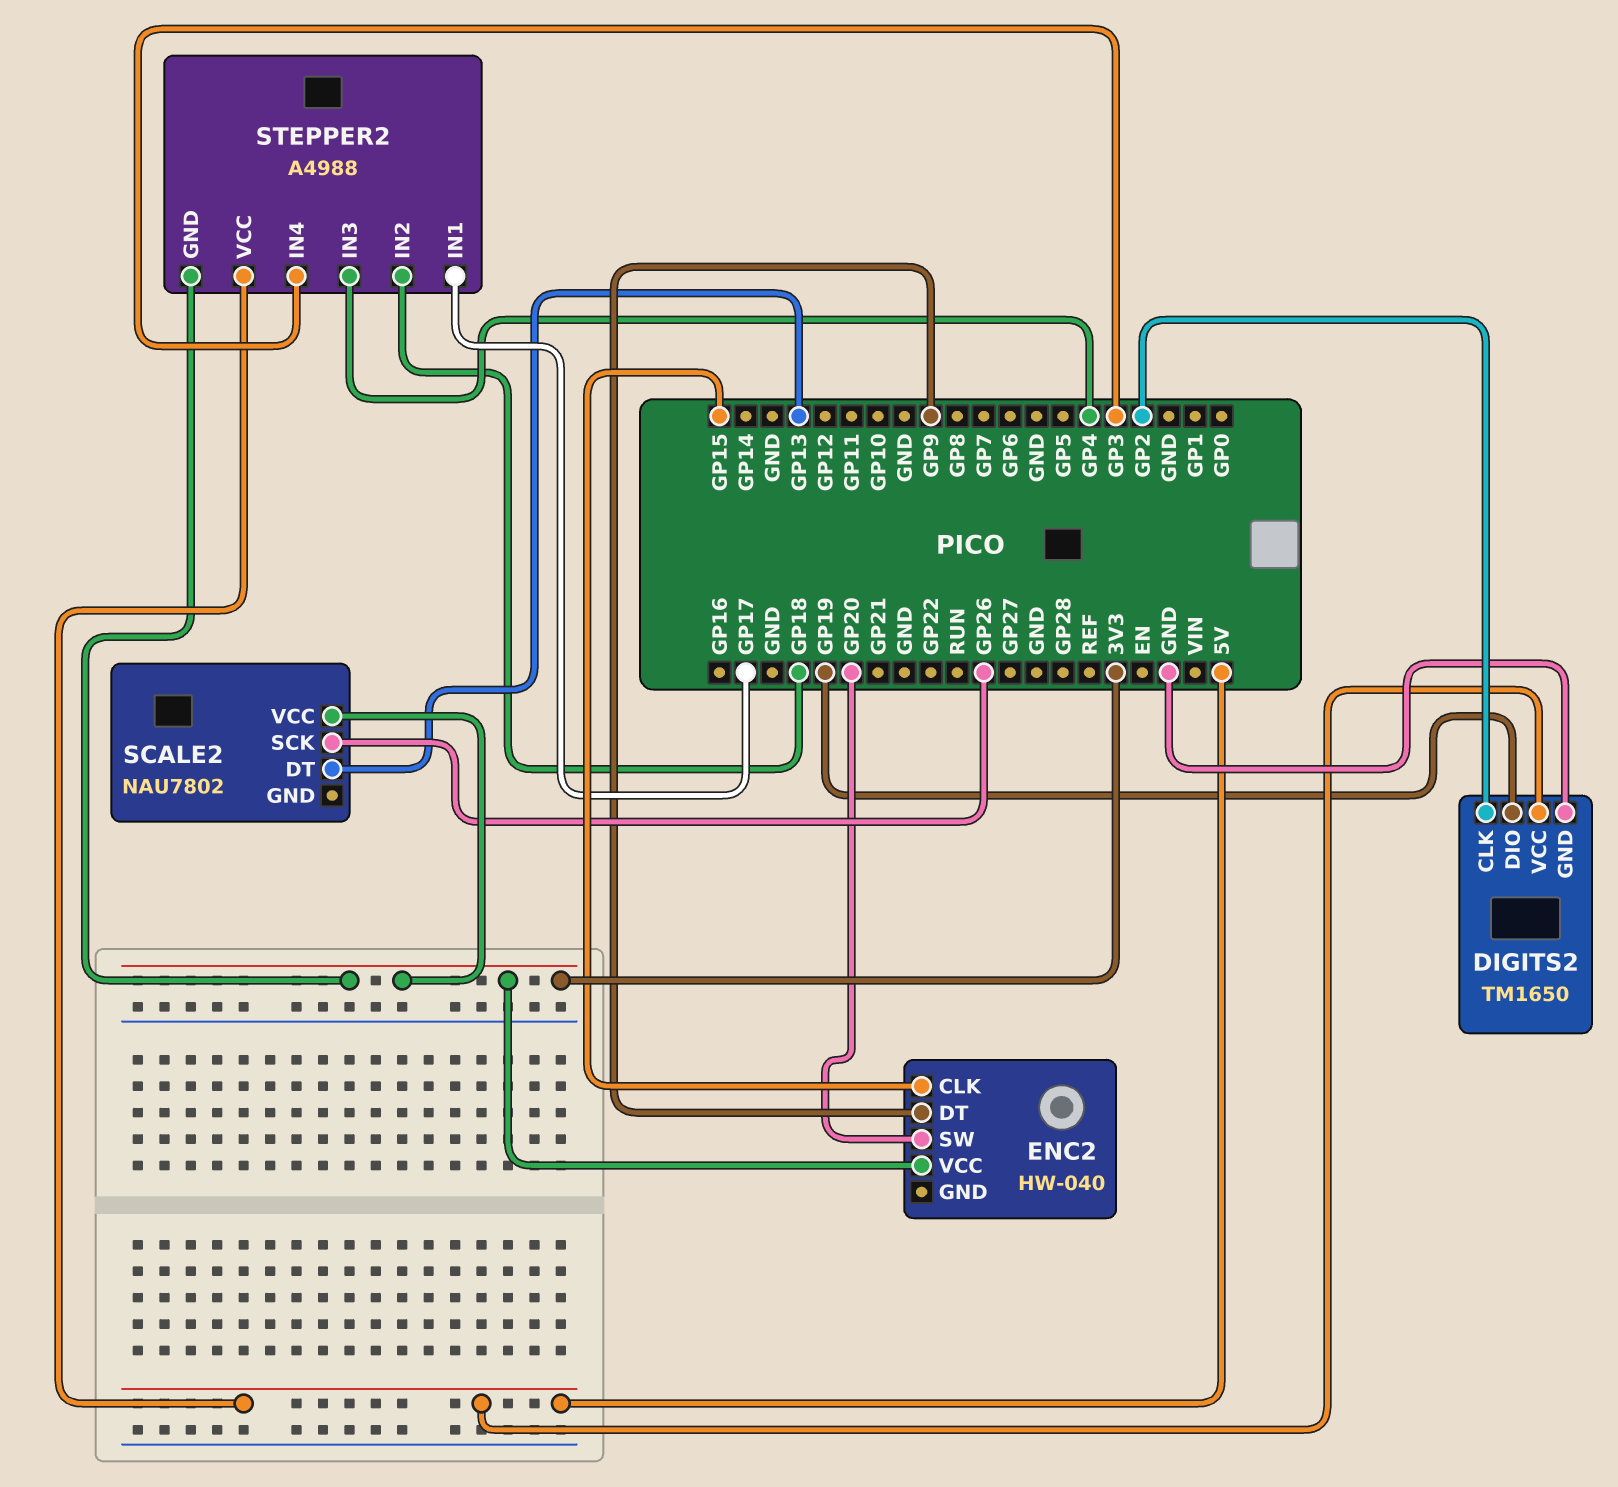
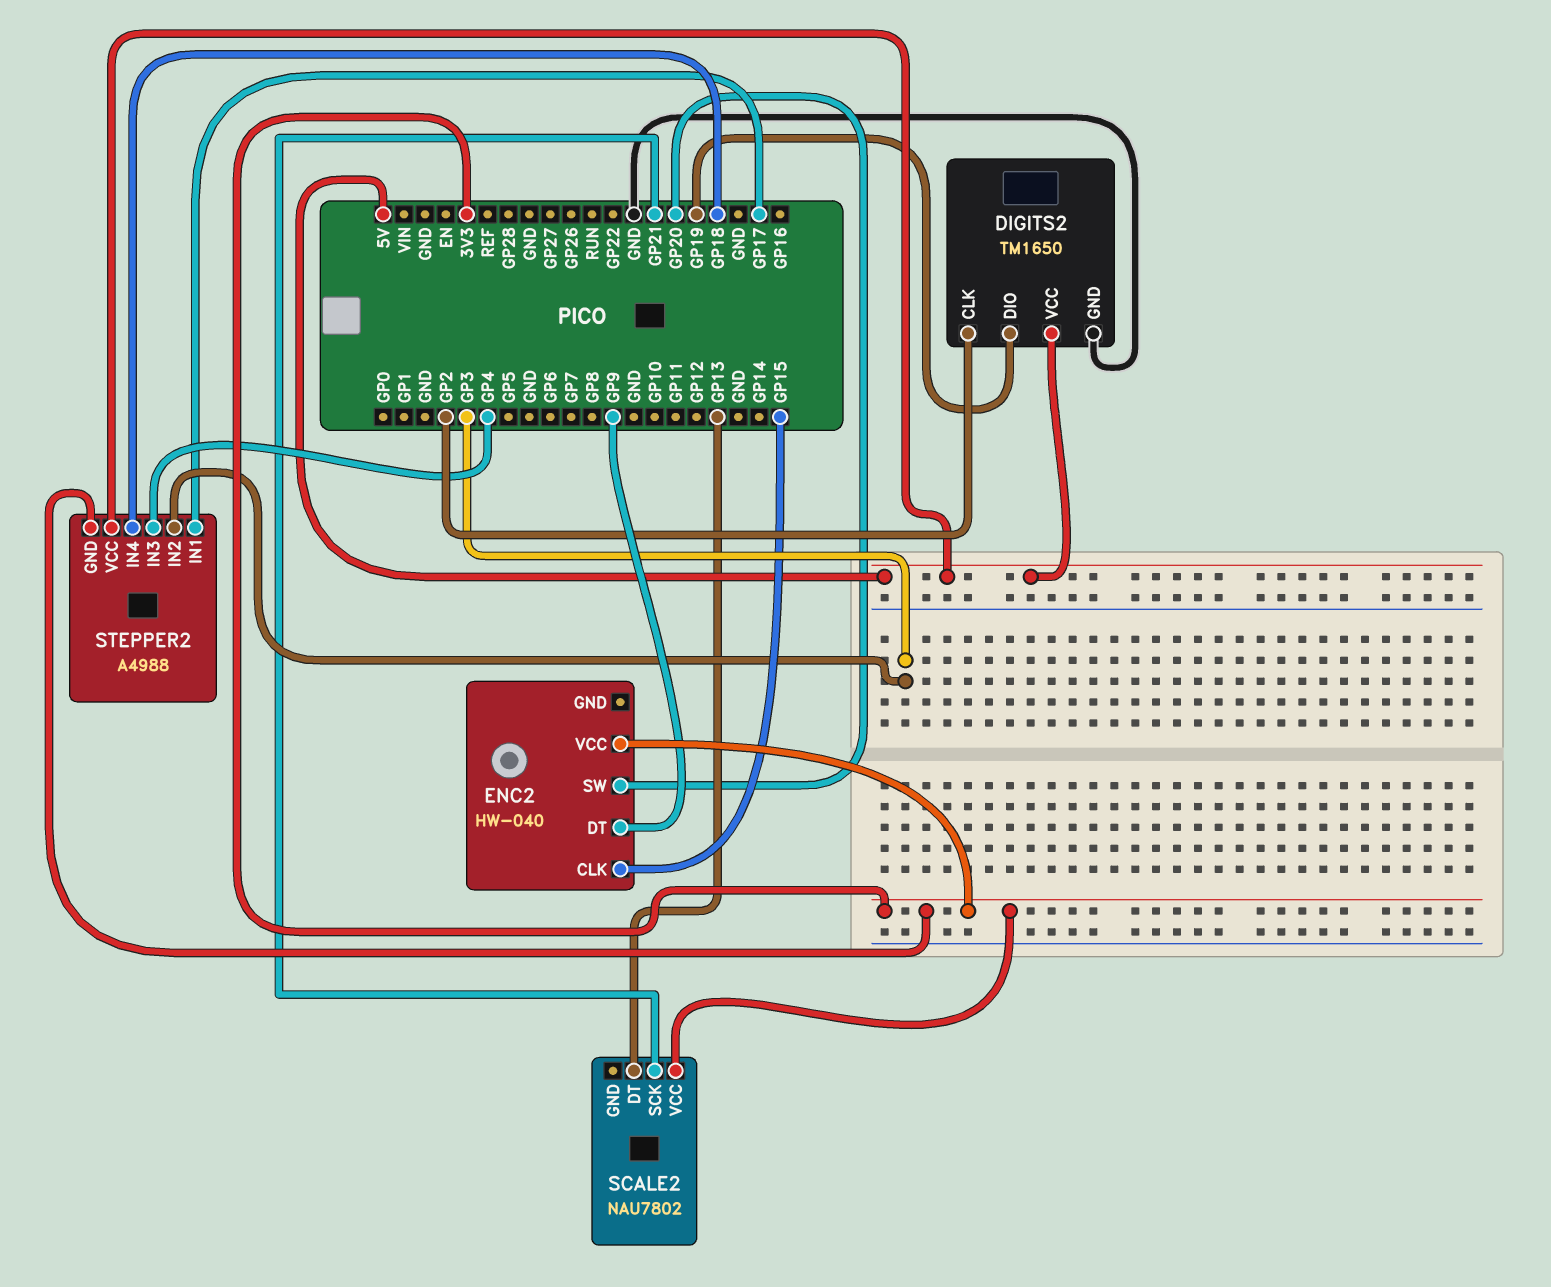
SCALE2 pin SCK: GP26 -> GP21
STEPPER2 pin IN2: GP18 -> GP3
STEPPER2 pin IN4: GP3 -> GP18

